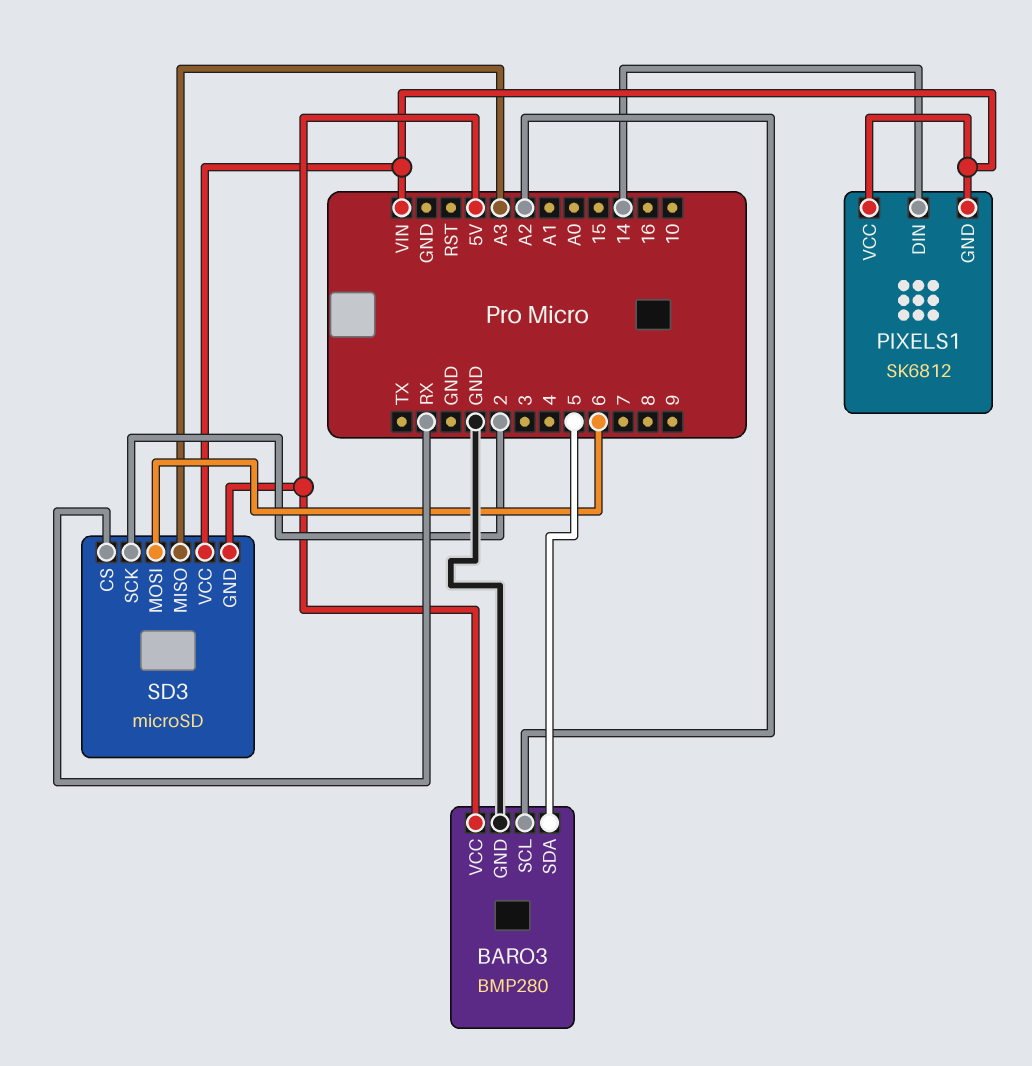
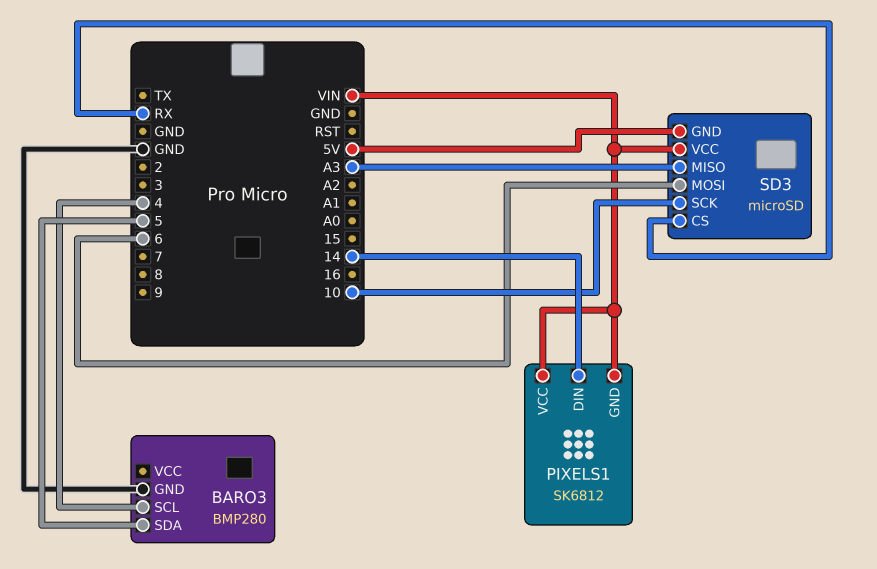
BARO3 pin SCL: A2 -> 4
BARO3 pin VCC: 5V -> none
SD3 pin SCK: 2 -> 10

